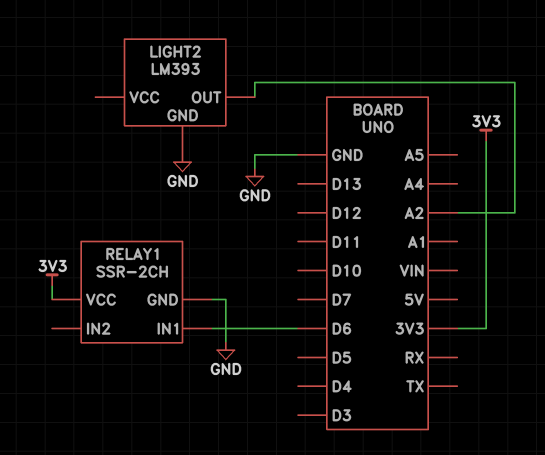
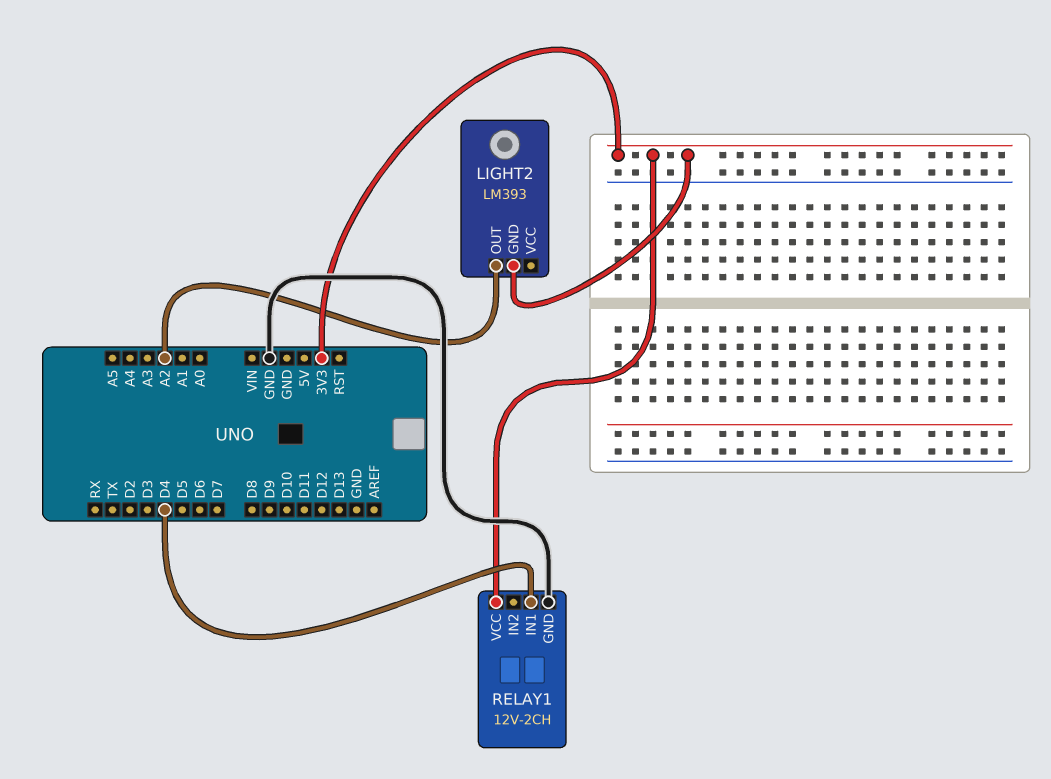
LIGHT2 pin GND: GND -> 3V3
RELAY1: SSR-2CH -> 12V-2CH
RELAY1 pin IN1: D6 -> D4

